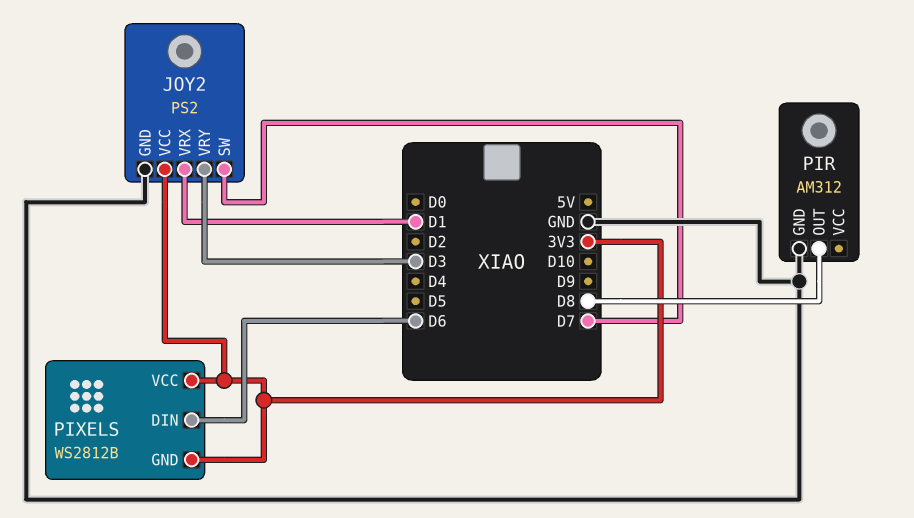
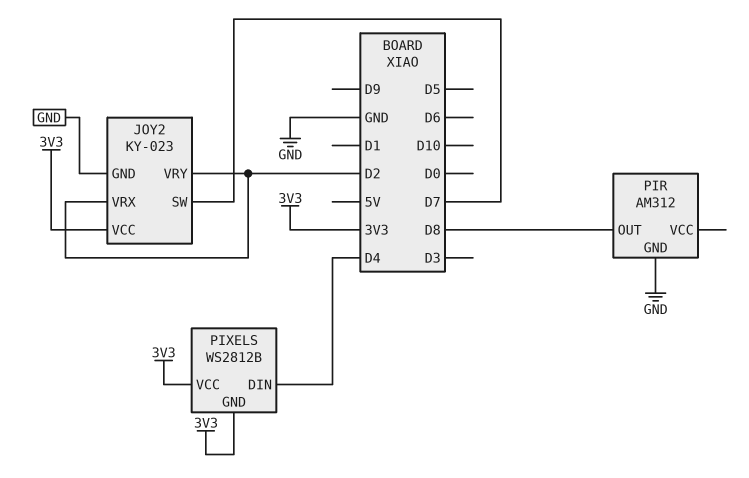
JOY2: PS2 -> KY-023
JOY2 pin VRX: D1 -> D2
JOY2 pin VRY: D3 -> D2
PIXELS pin DIN: D6 -> D4

